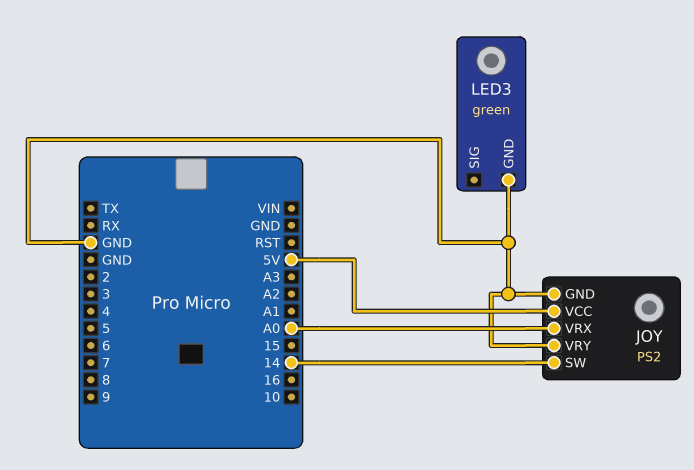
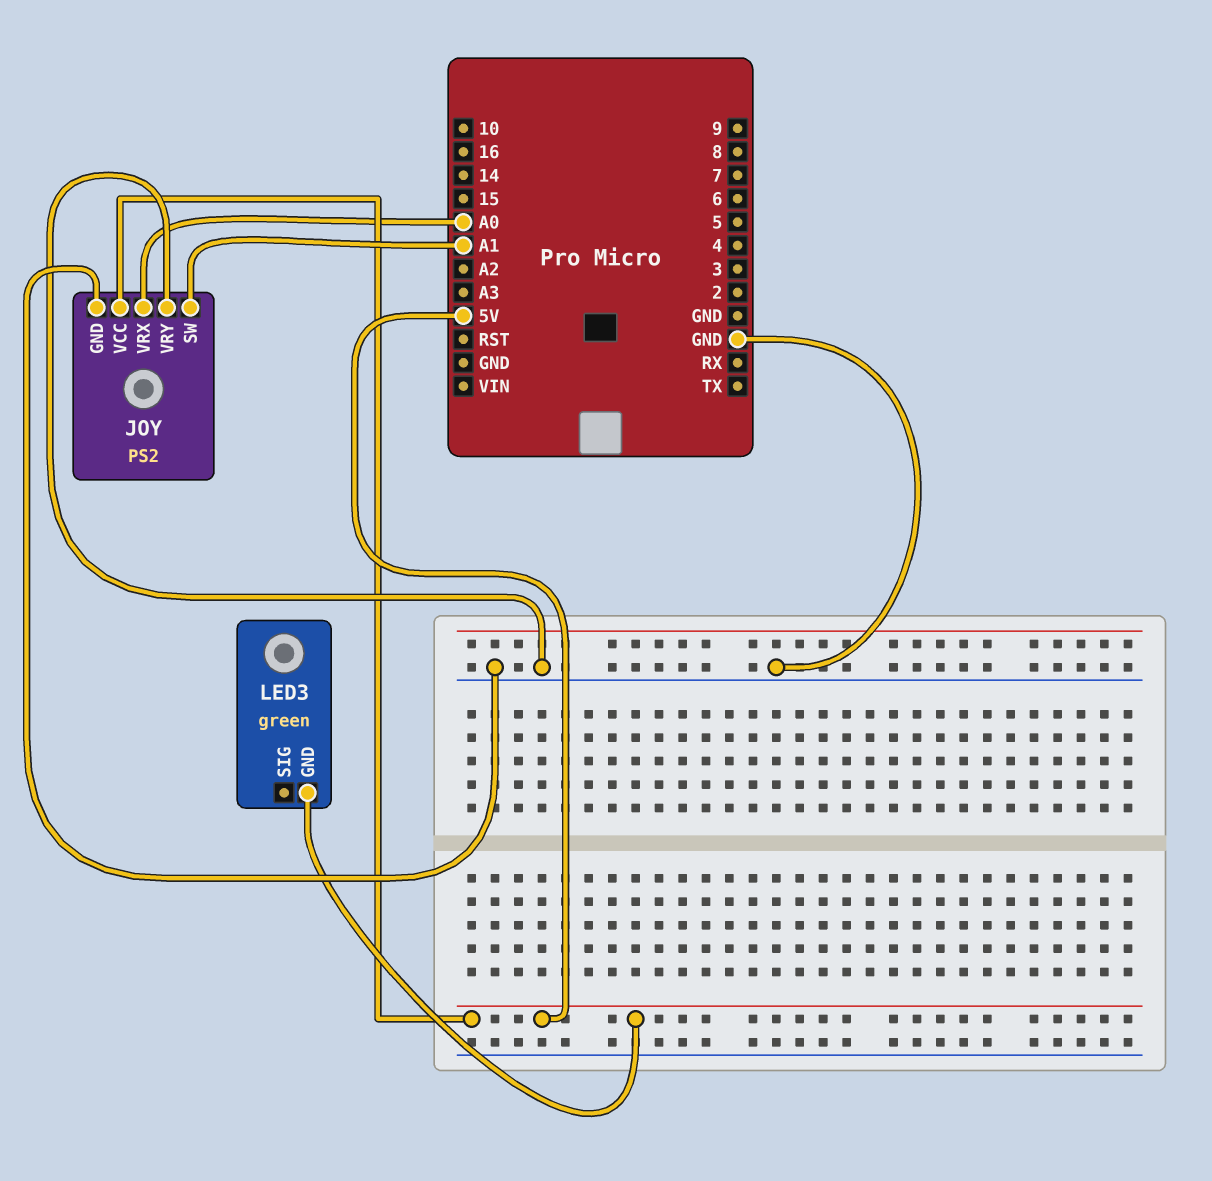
JOY pin SW: 14 -> A1
LED3 pin GND: GND -> 5V

